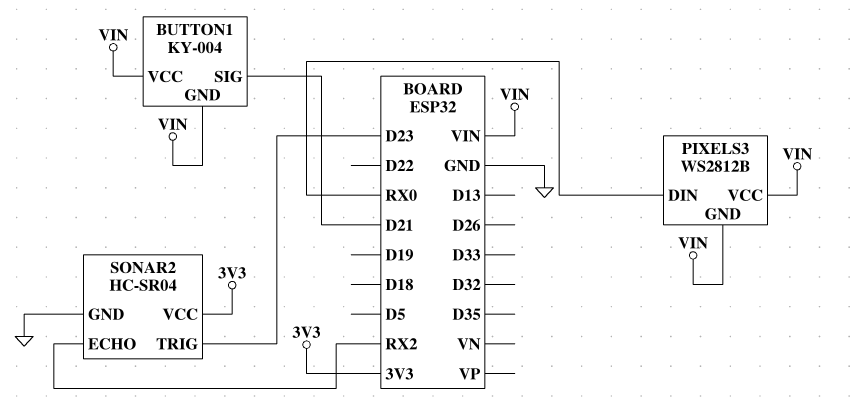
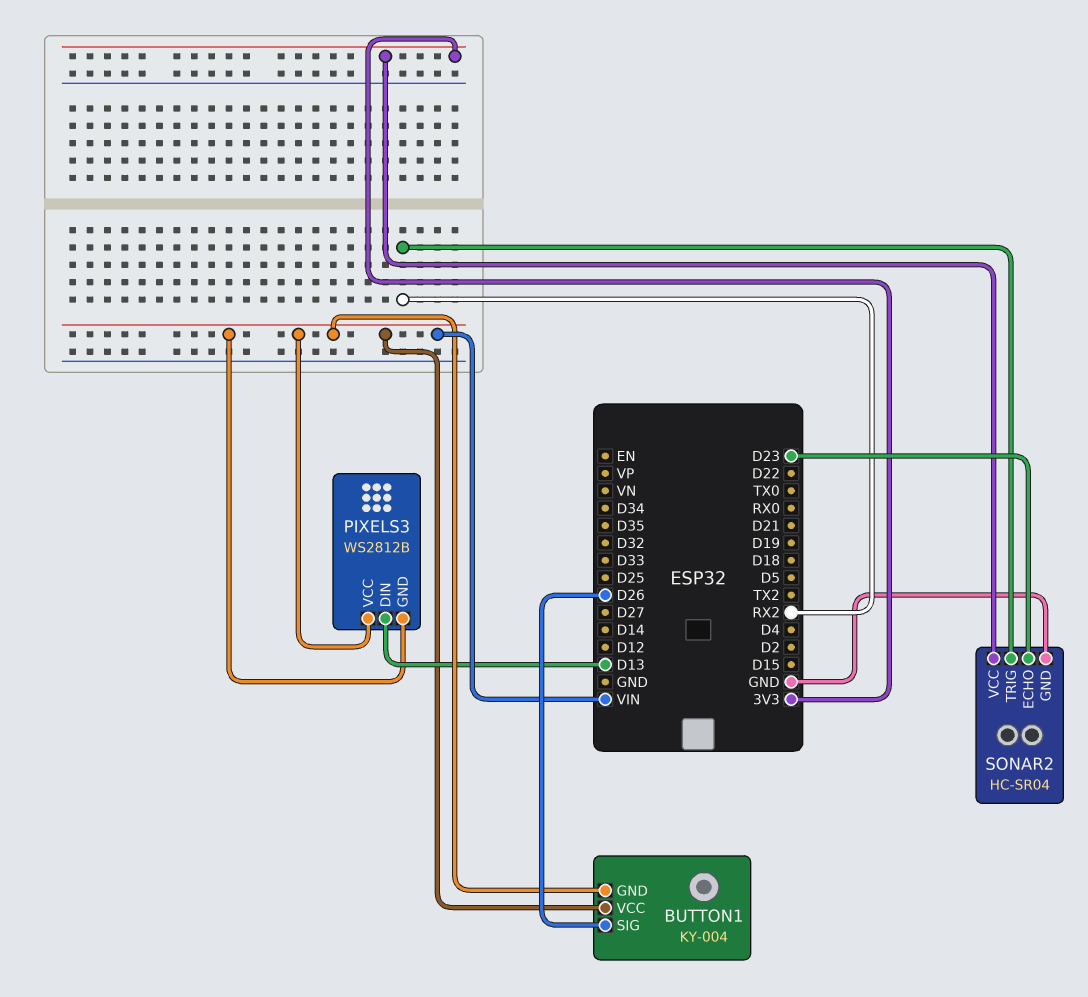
BUTTON1 pin SIG: D21 -> D26
PIXELS3 pin DIN: RX0 -> D13
SONAR2 pin ECHO: RX2 -> D23
SONAR2 pin TRIG: D23 -> RX2

